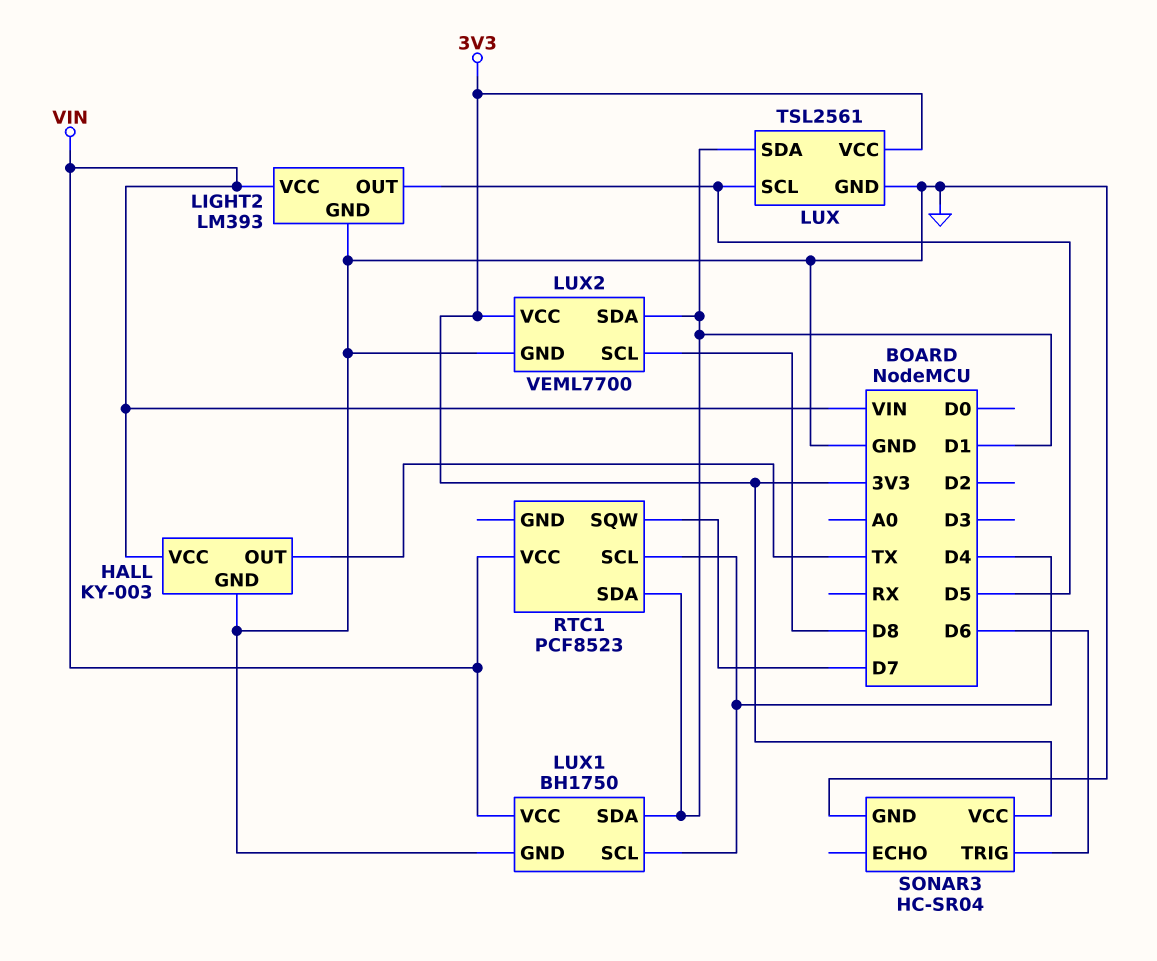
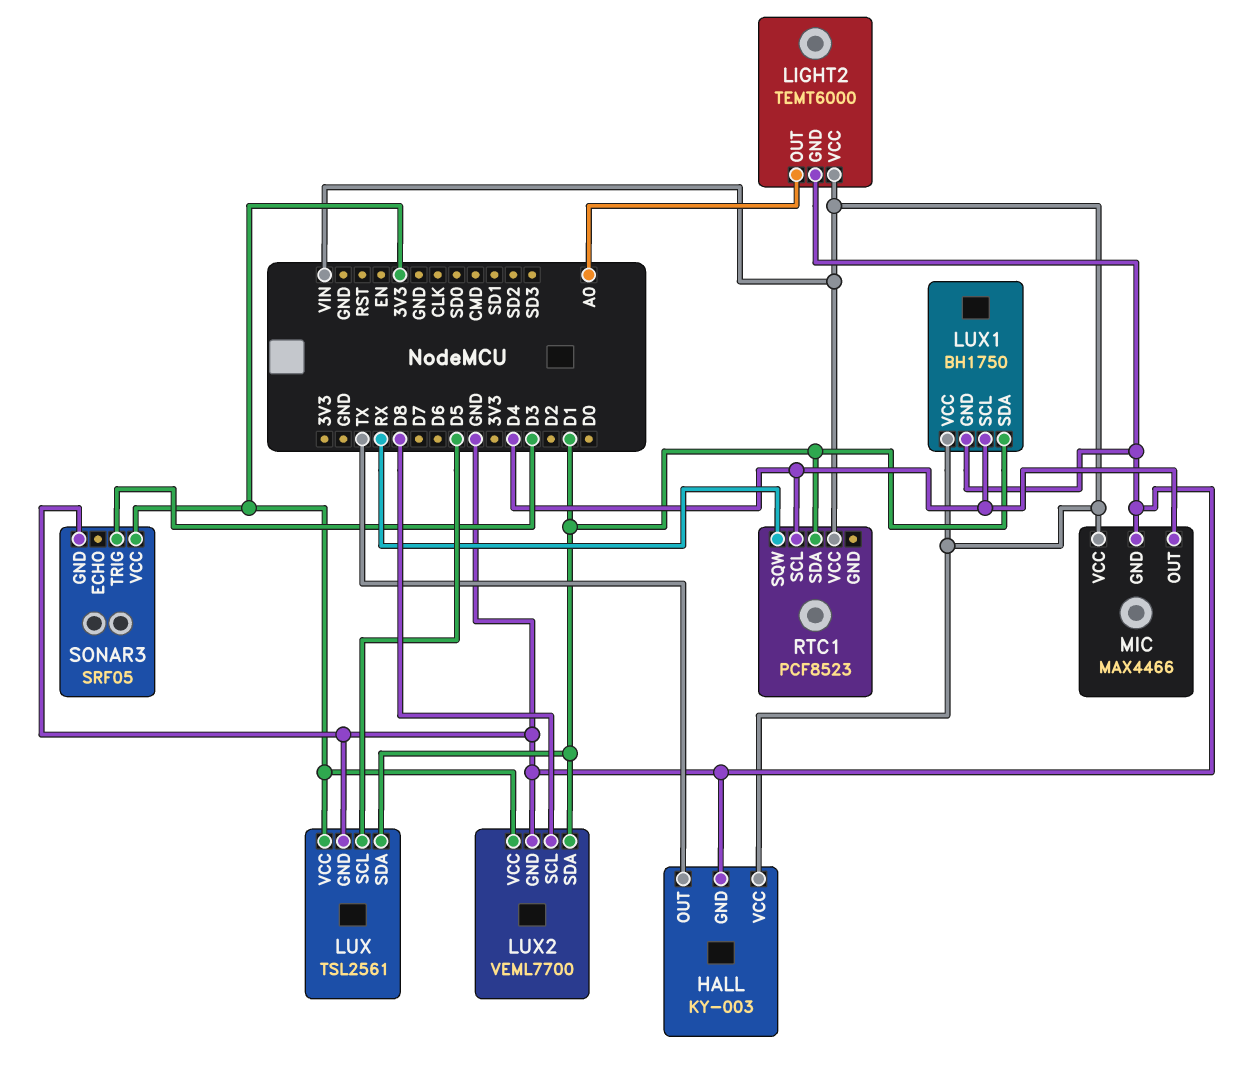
LIGHT2: LM393 -> TEMT6000
LIGHT2 pin OUT: D5 -> A0
MIC: none -> MAX4466
MIC pin GND: none -> GND
MIC pin OUT: none -> D4
MIC pin VCC: none -> VIN
RTC1 pin SQW: D7 -> RX
SONAR3: HC-SR04 -> SRF05
SONAR3 pin TRIG: D6 -> D3

